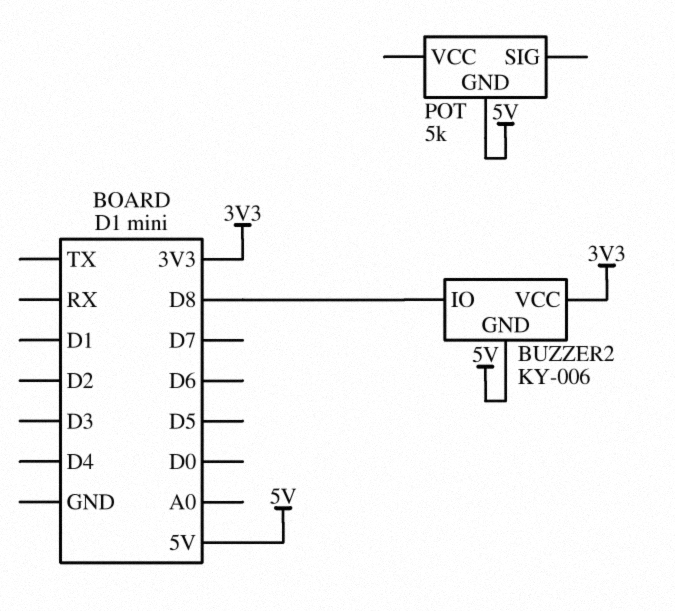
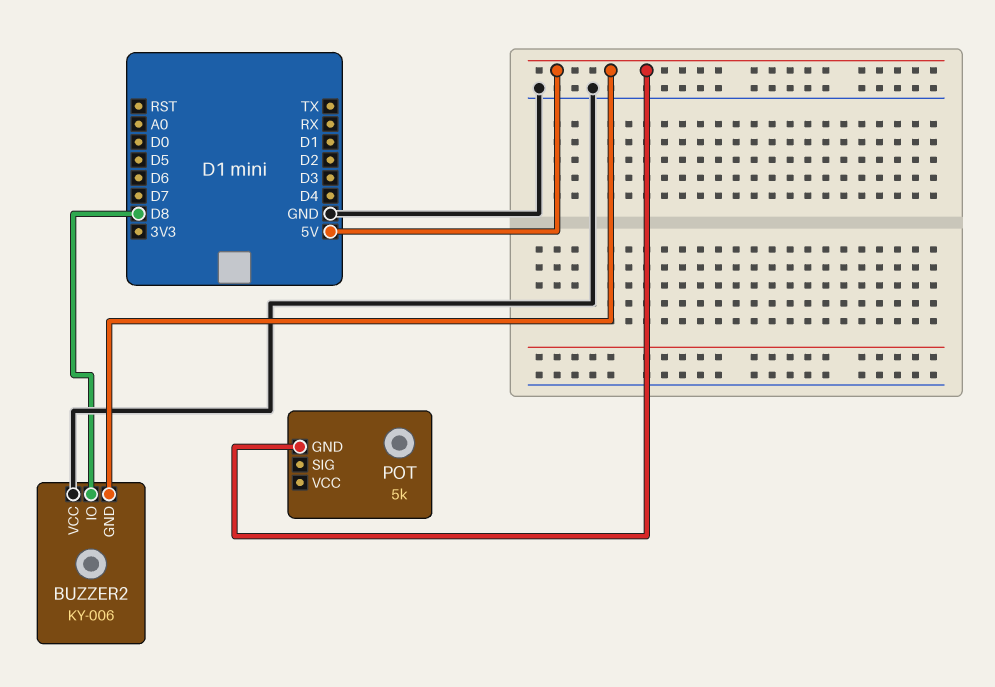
BUZZER2 pin VCC: 3V3 -> GND

